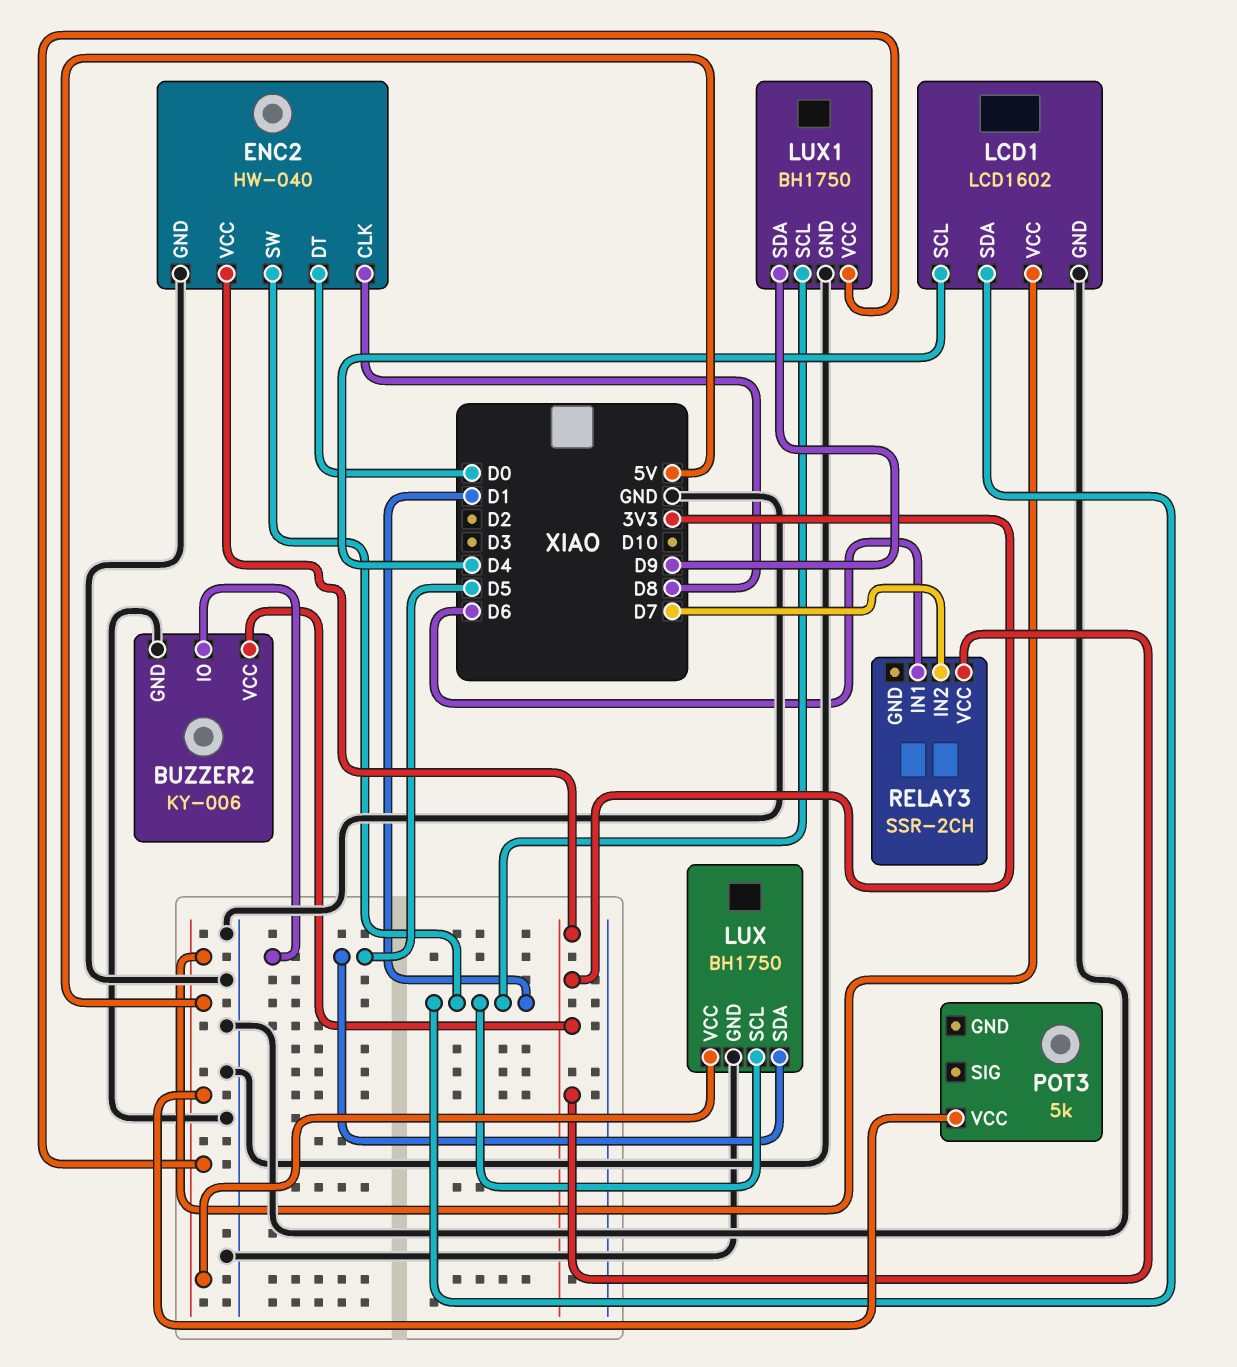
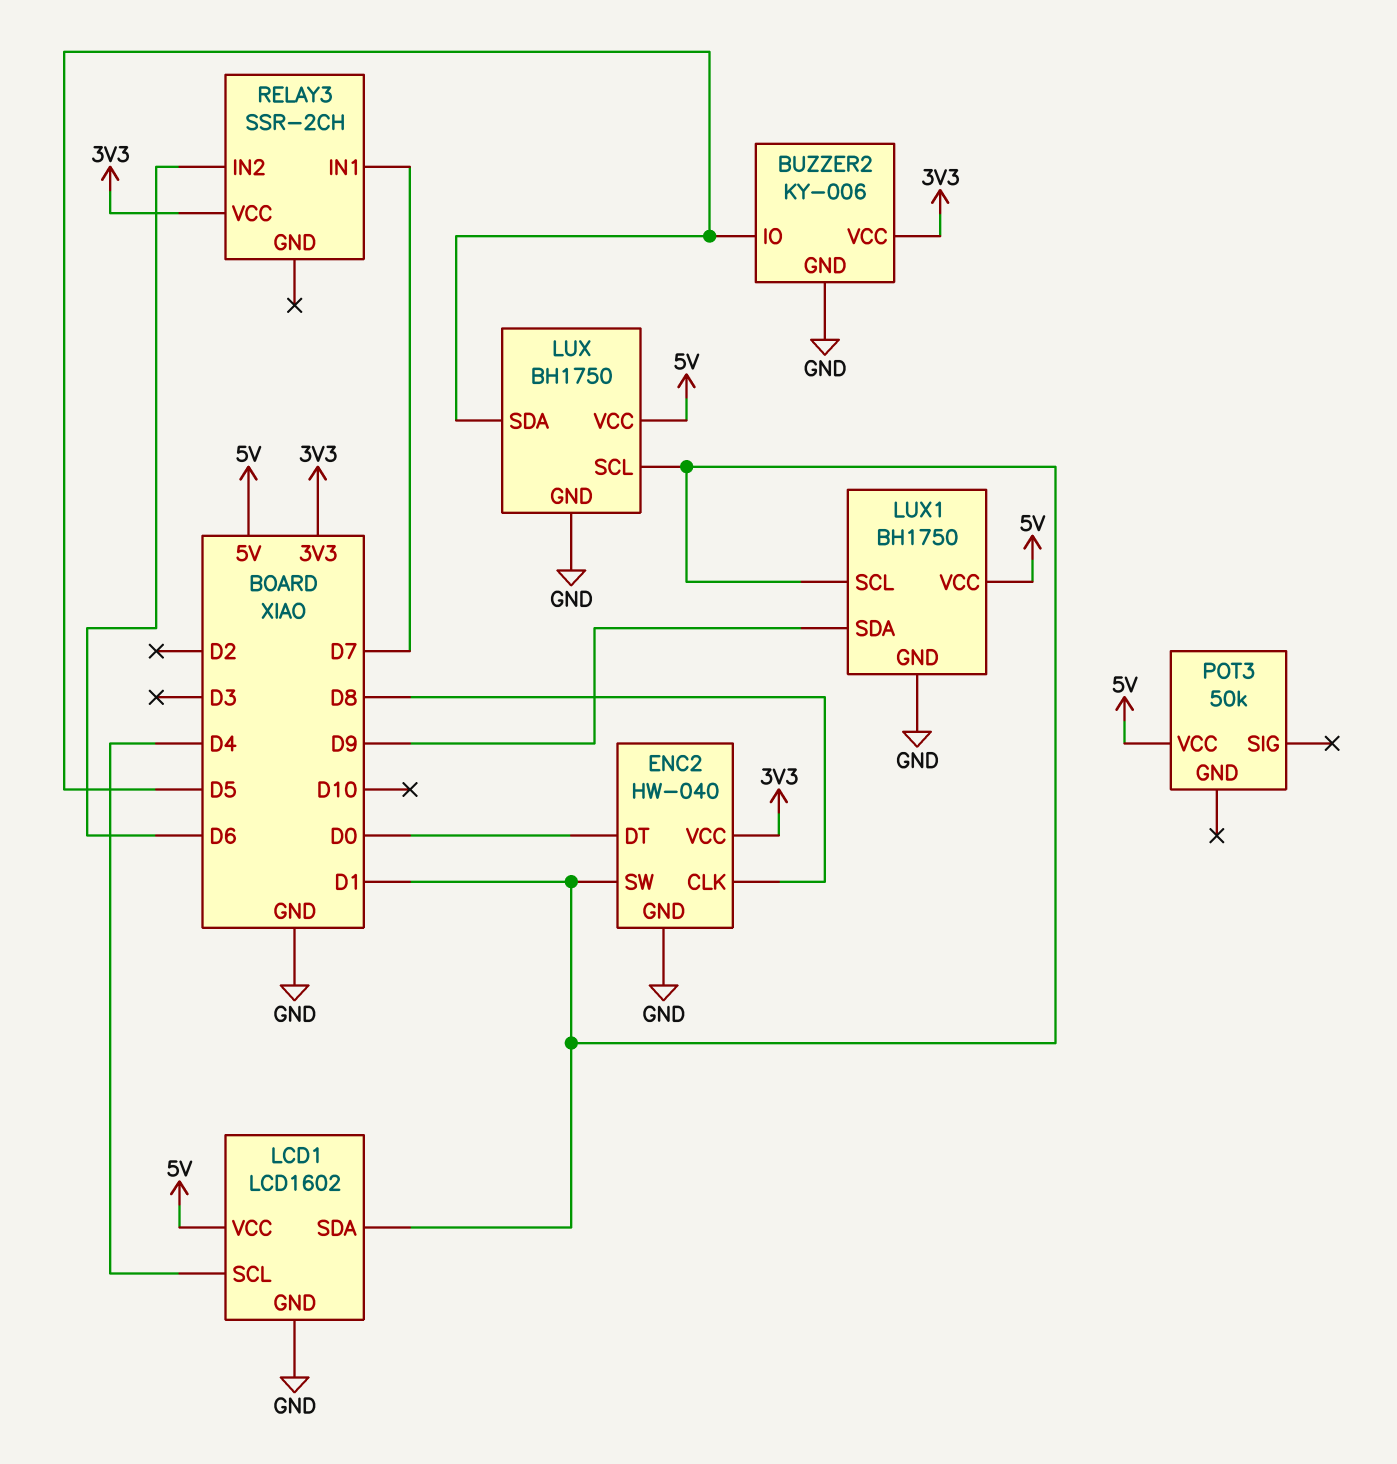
POT3: 5k -> 50k
RELAY3 pin IN1: D6 -> D7
RELAY3 pin IN2: D7 -> D6

